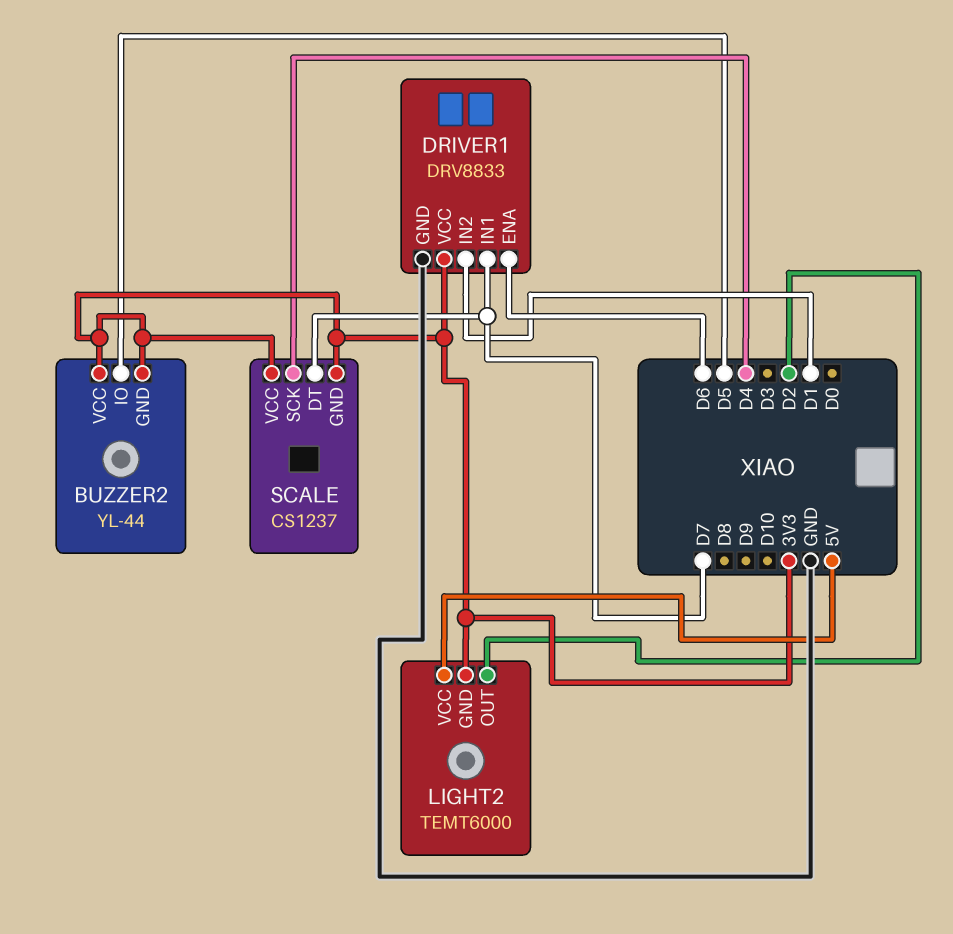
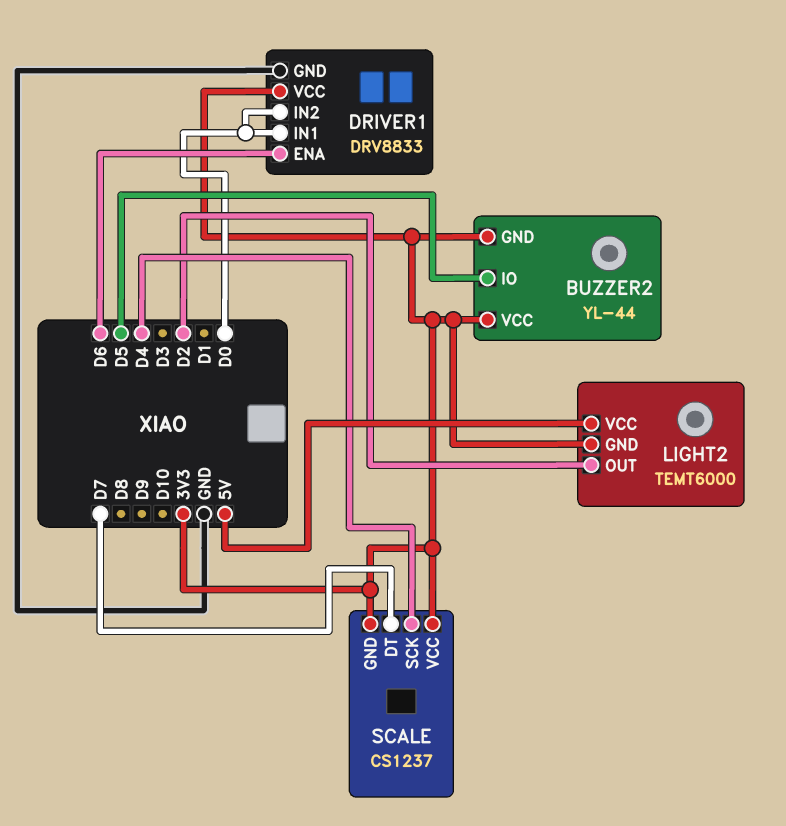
DRIVER1 pin IN1: D7 -> D0
DRIVER1 pin IN2: D1 -> D0

